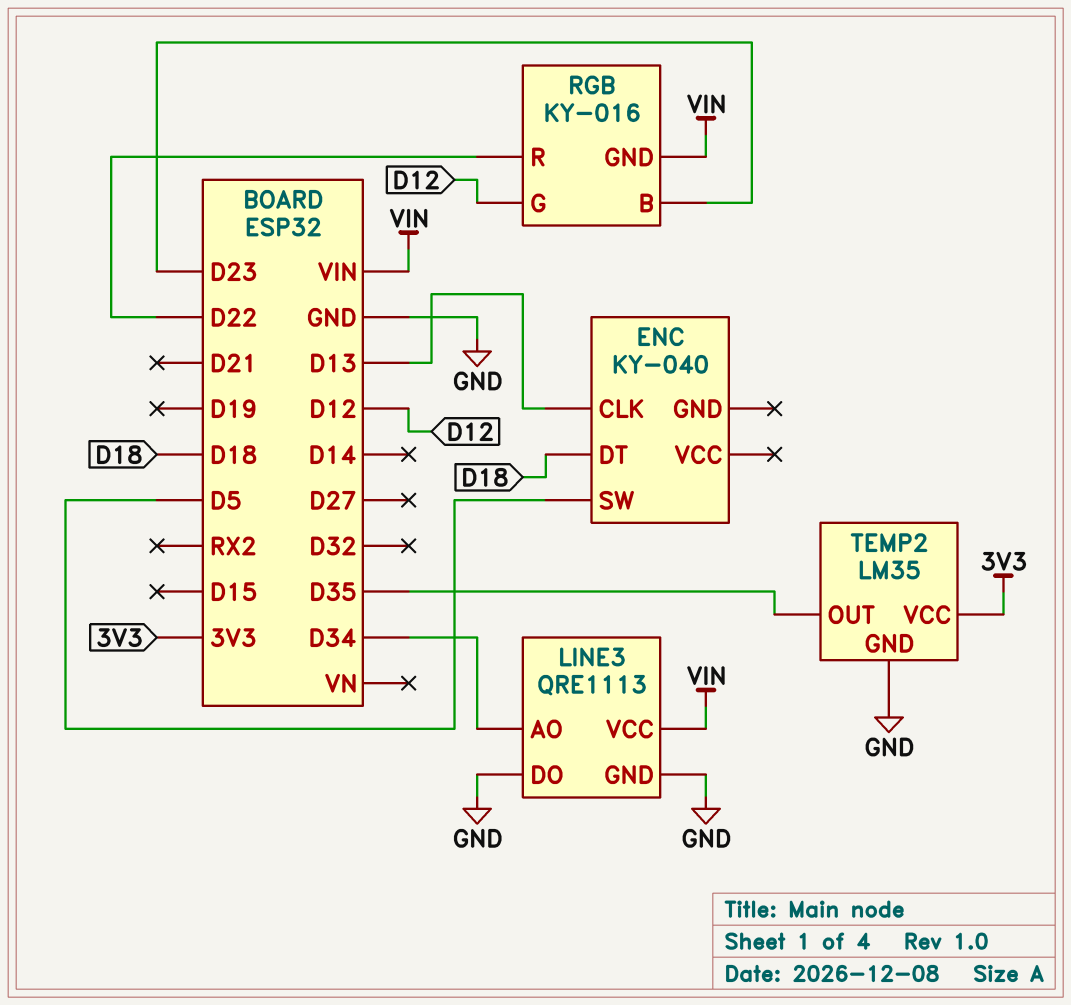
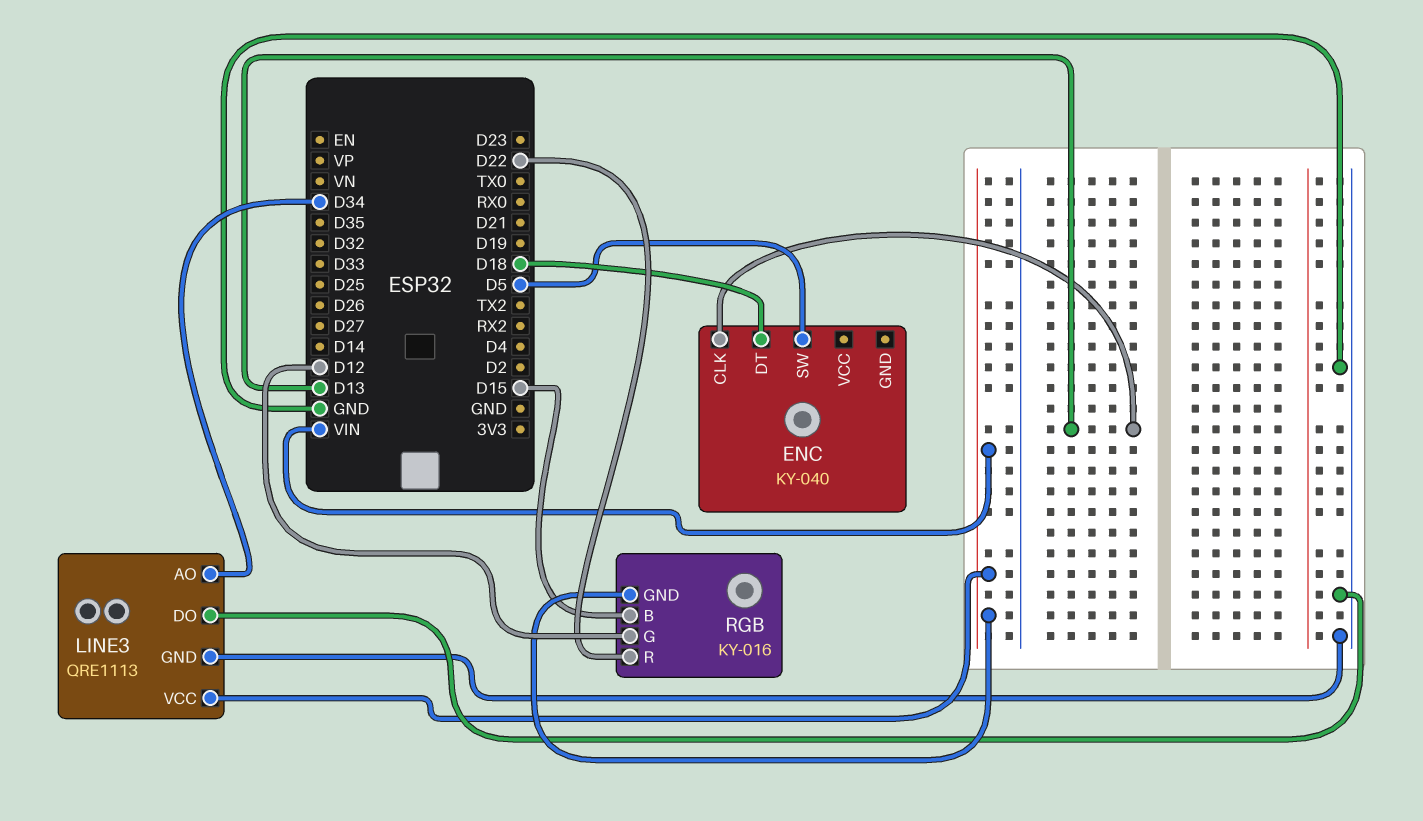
RGB pin B: D23 -> D15
TEMP2: LM35 -> none
TEMP2 pin GND: GND -> none
TEMP2 pin OUT: D35 -> none
TEMP2 pin VCC: 3V3 -> none

